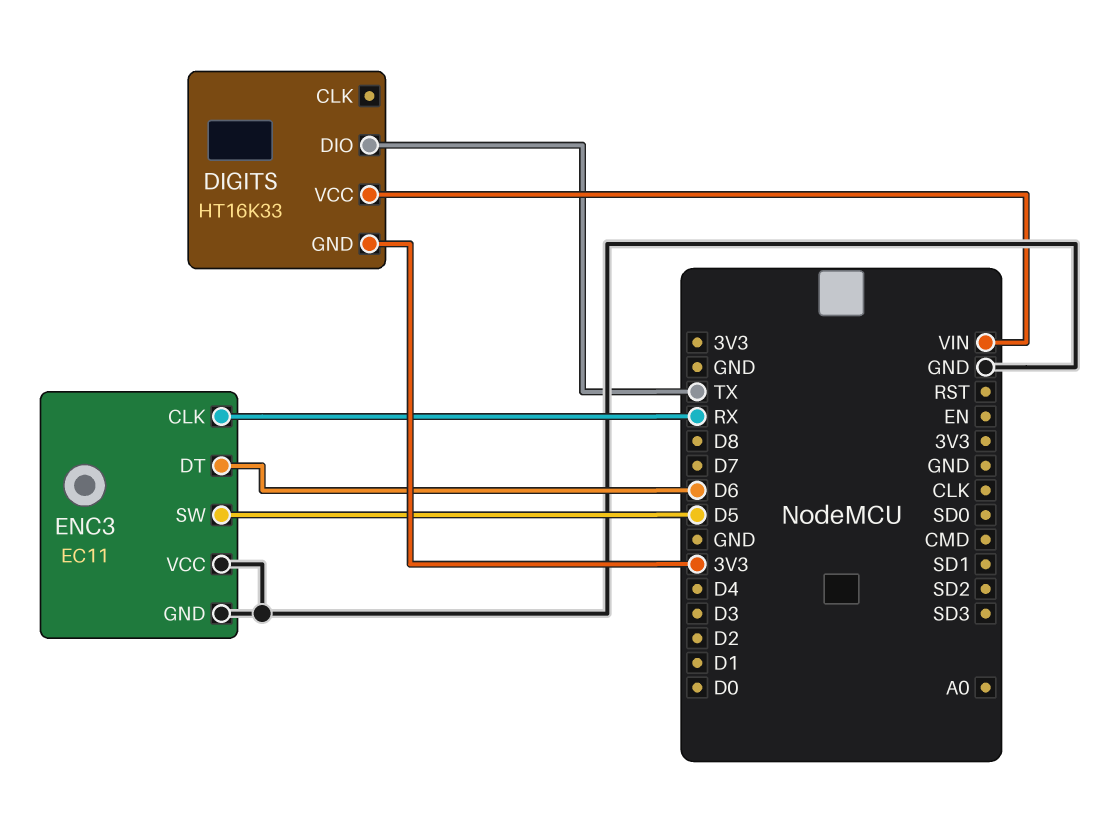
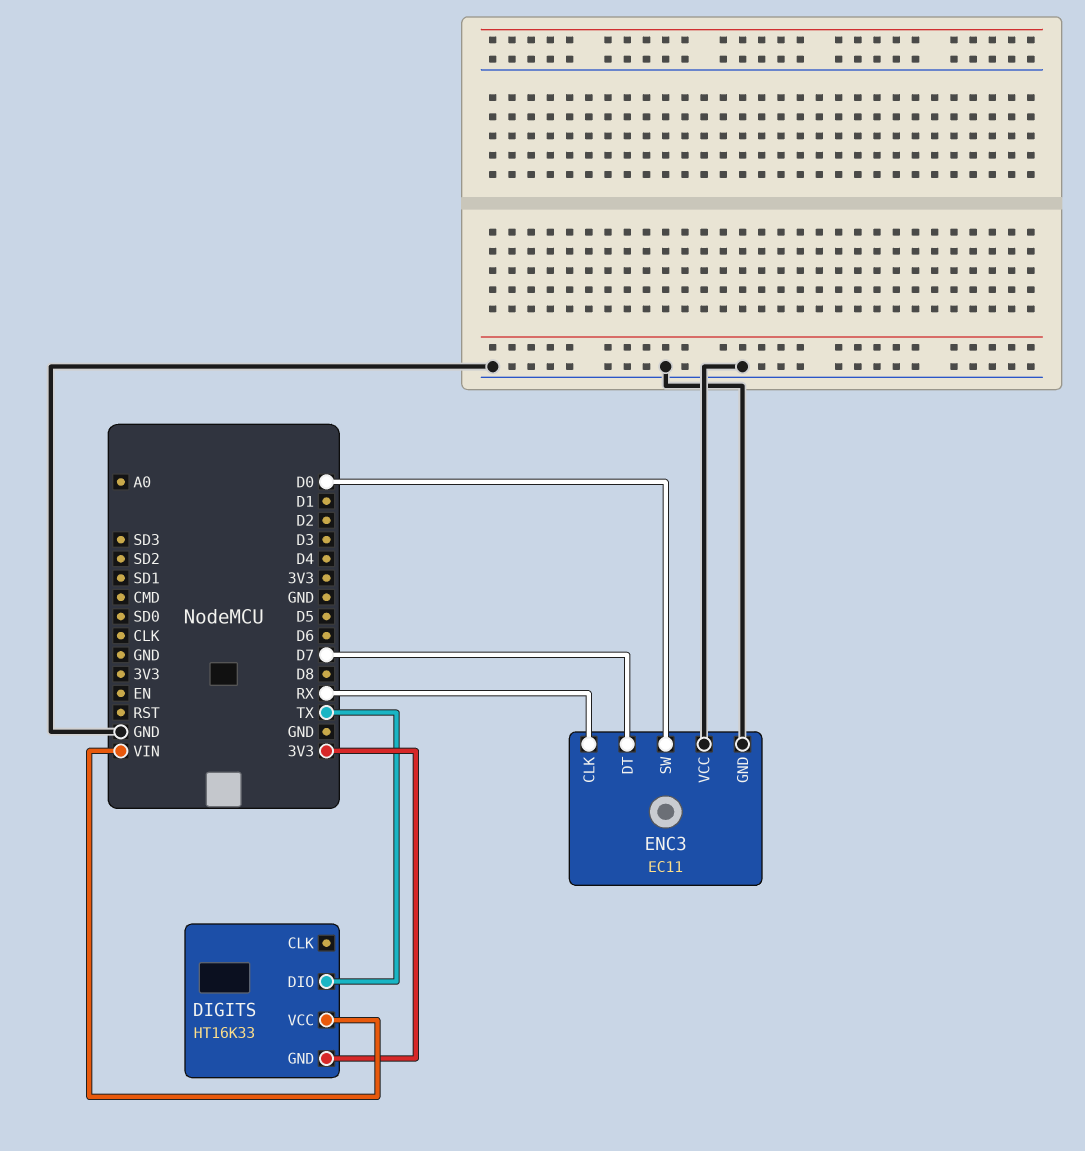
ENC3 pin DT: D6 -> D7
ENC3 pin SW: D5 -> D0

